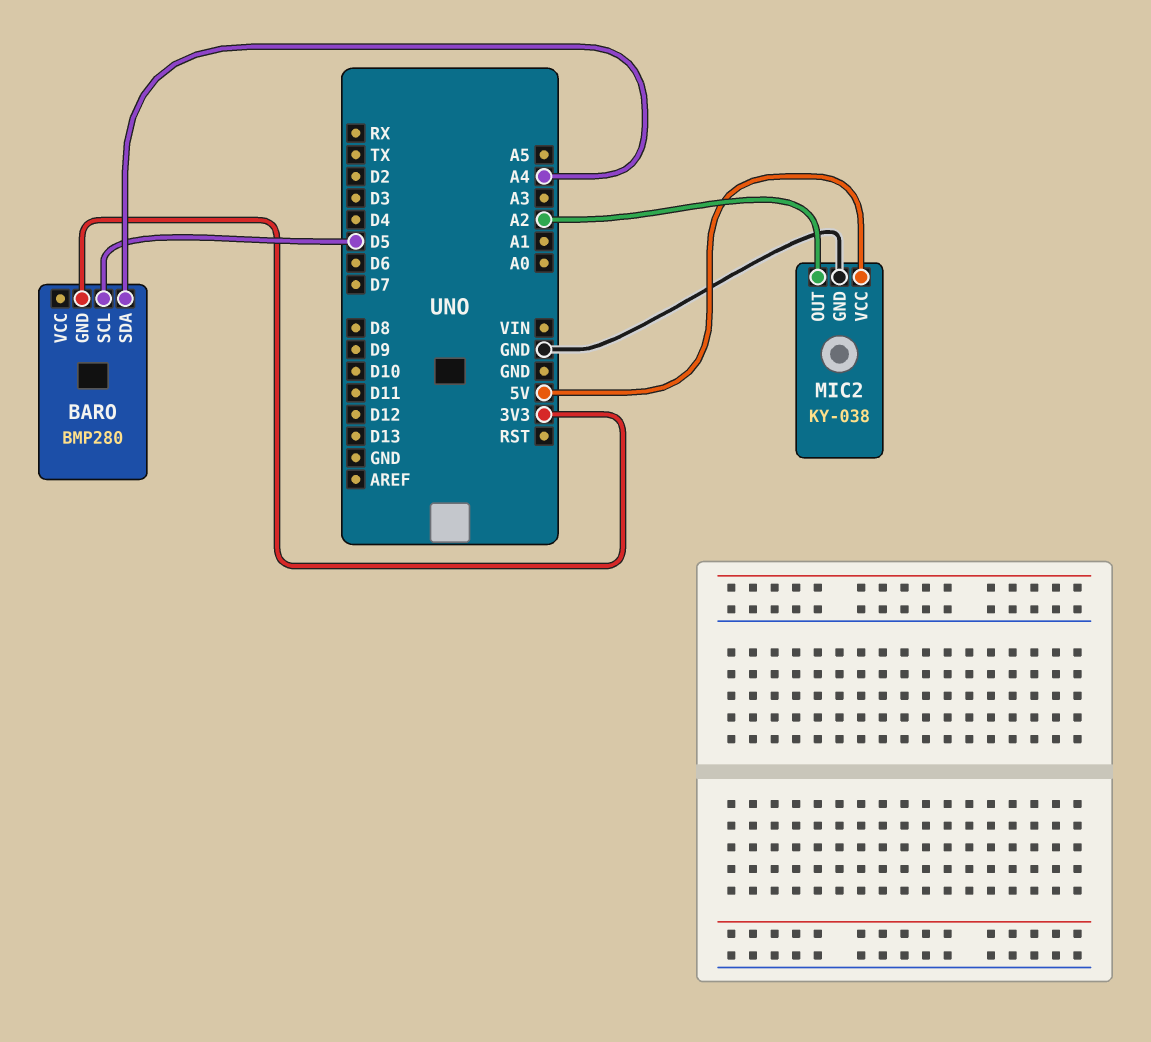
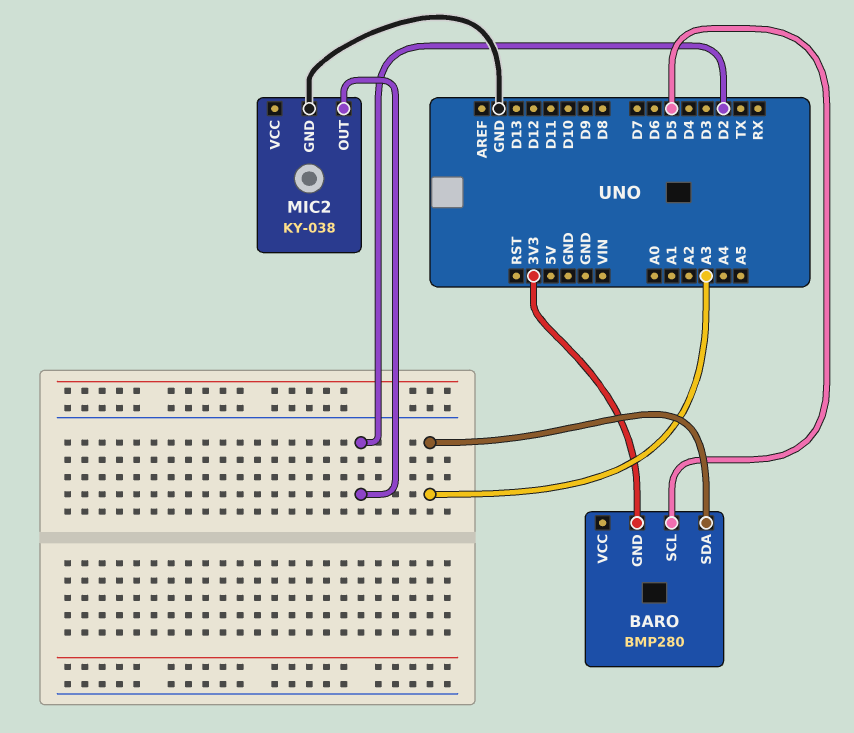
BARO pin SDA: A4 -> A3
MIC2 pin OUT: A2 -> D2
MIC2 pin VCC: 5V -> none

